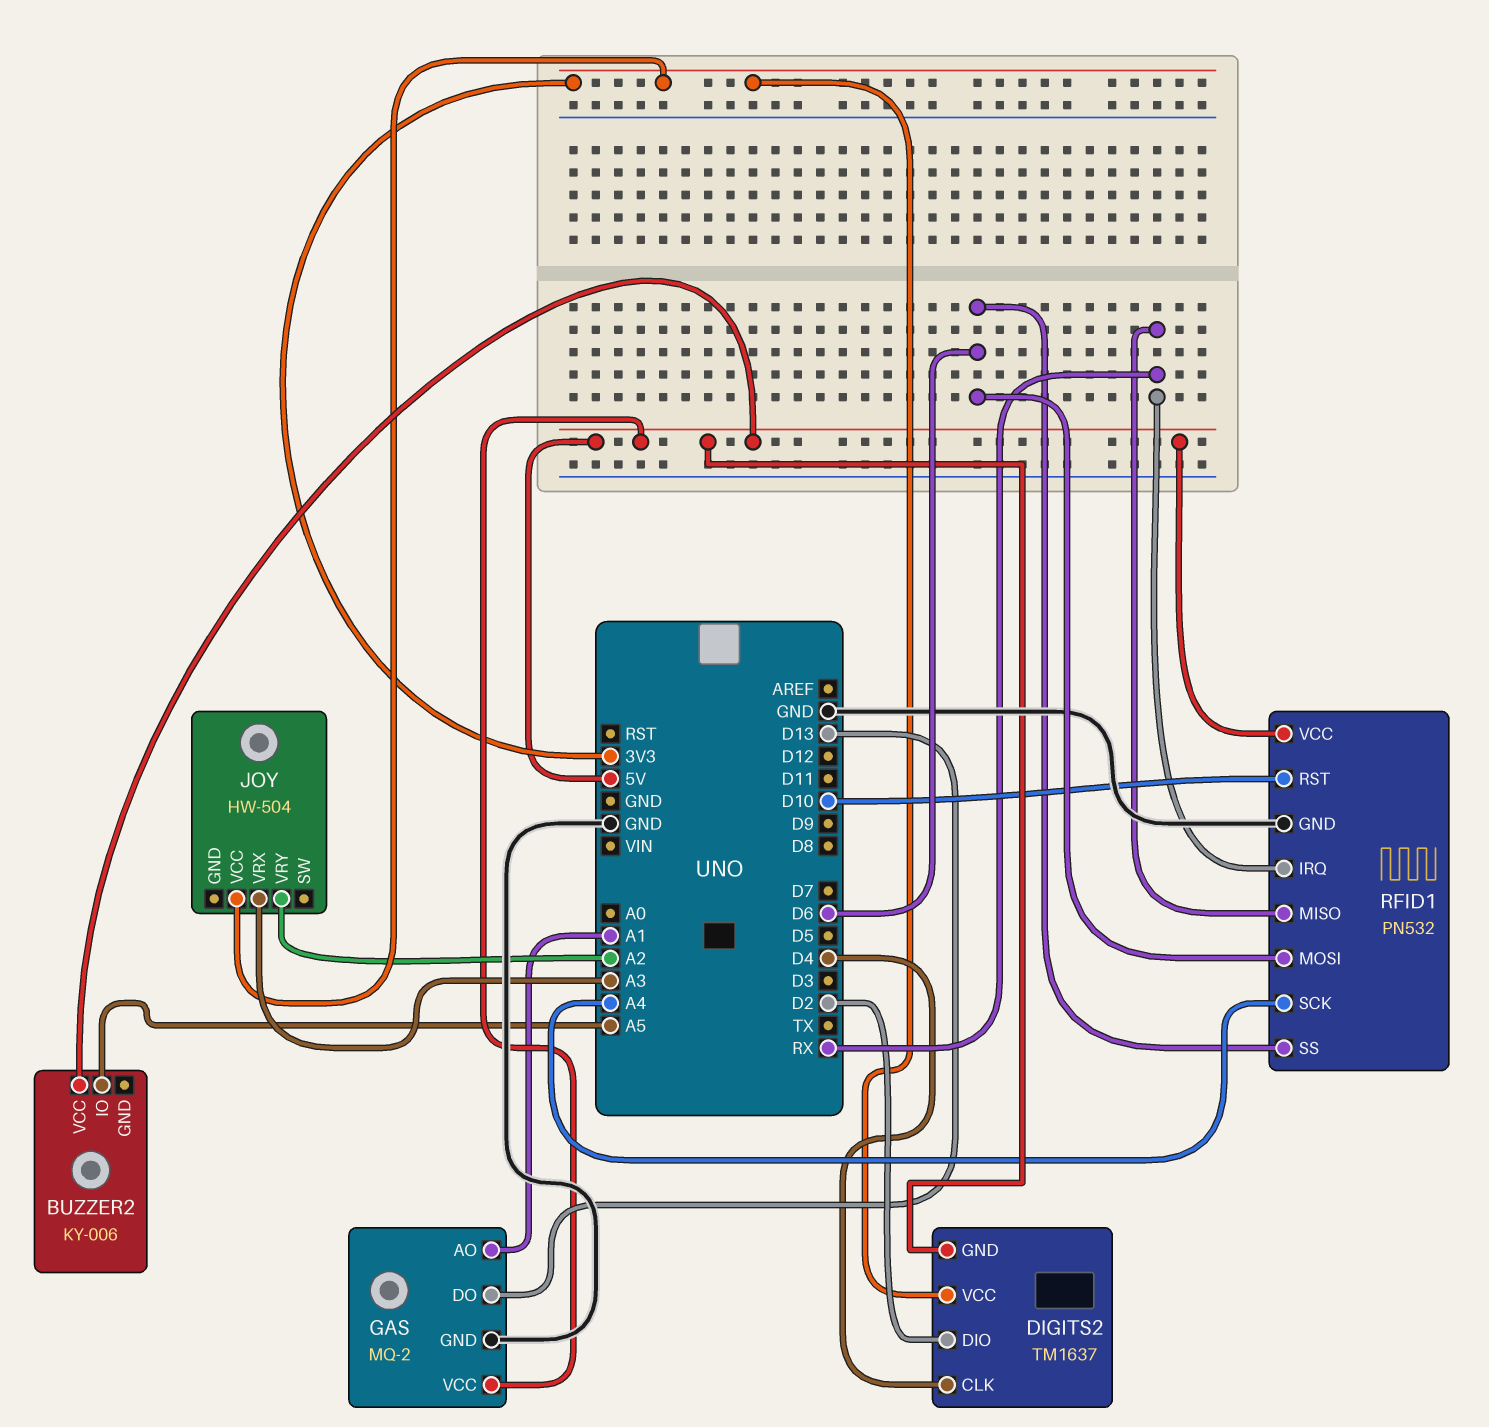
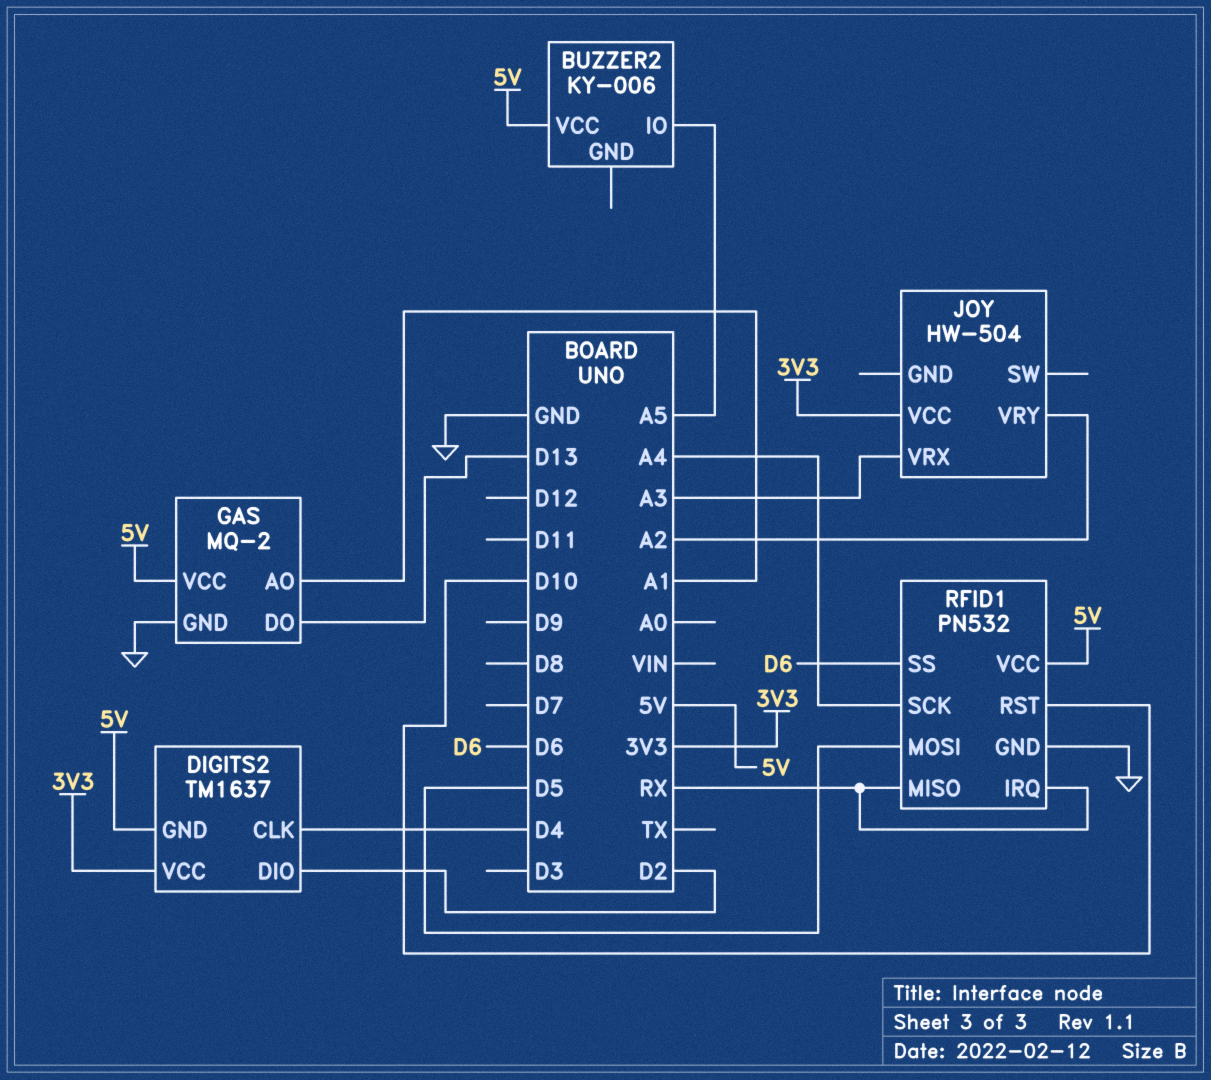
RFID1 pin MOSI: D6 -> D5

